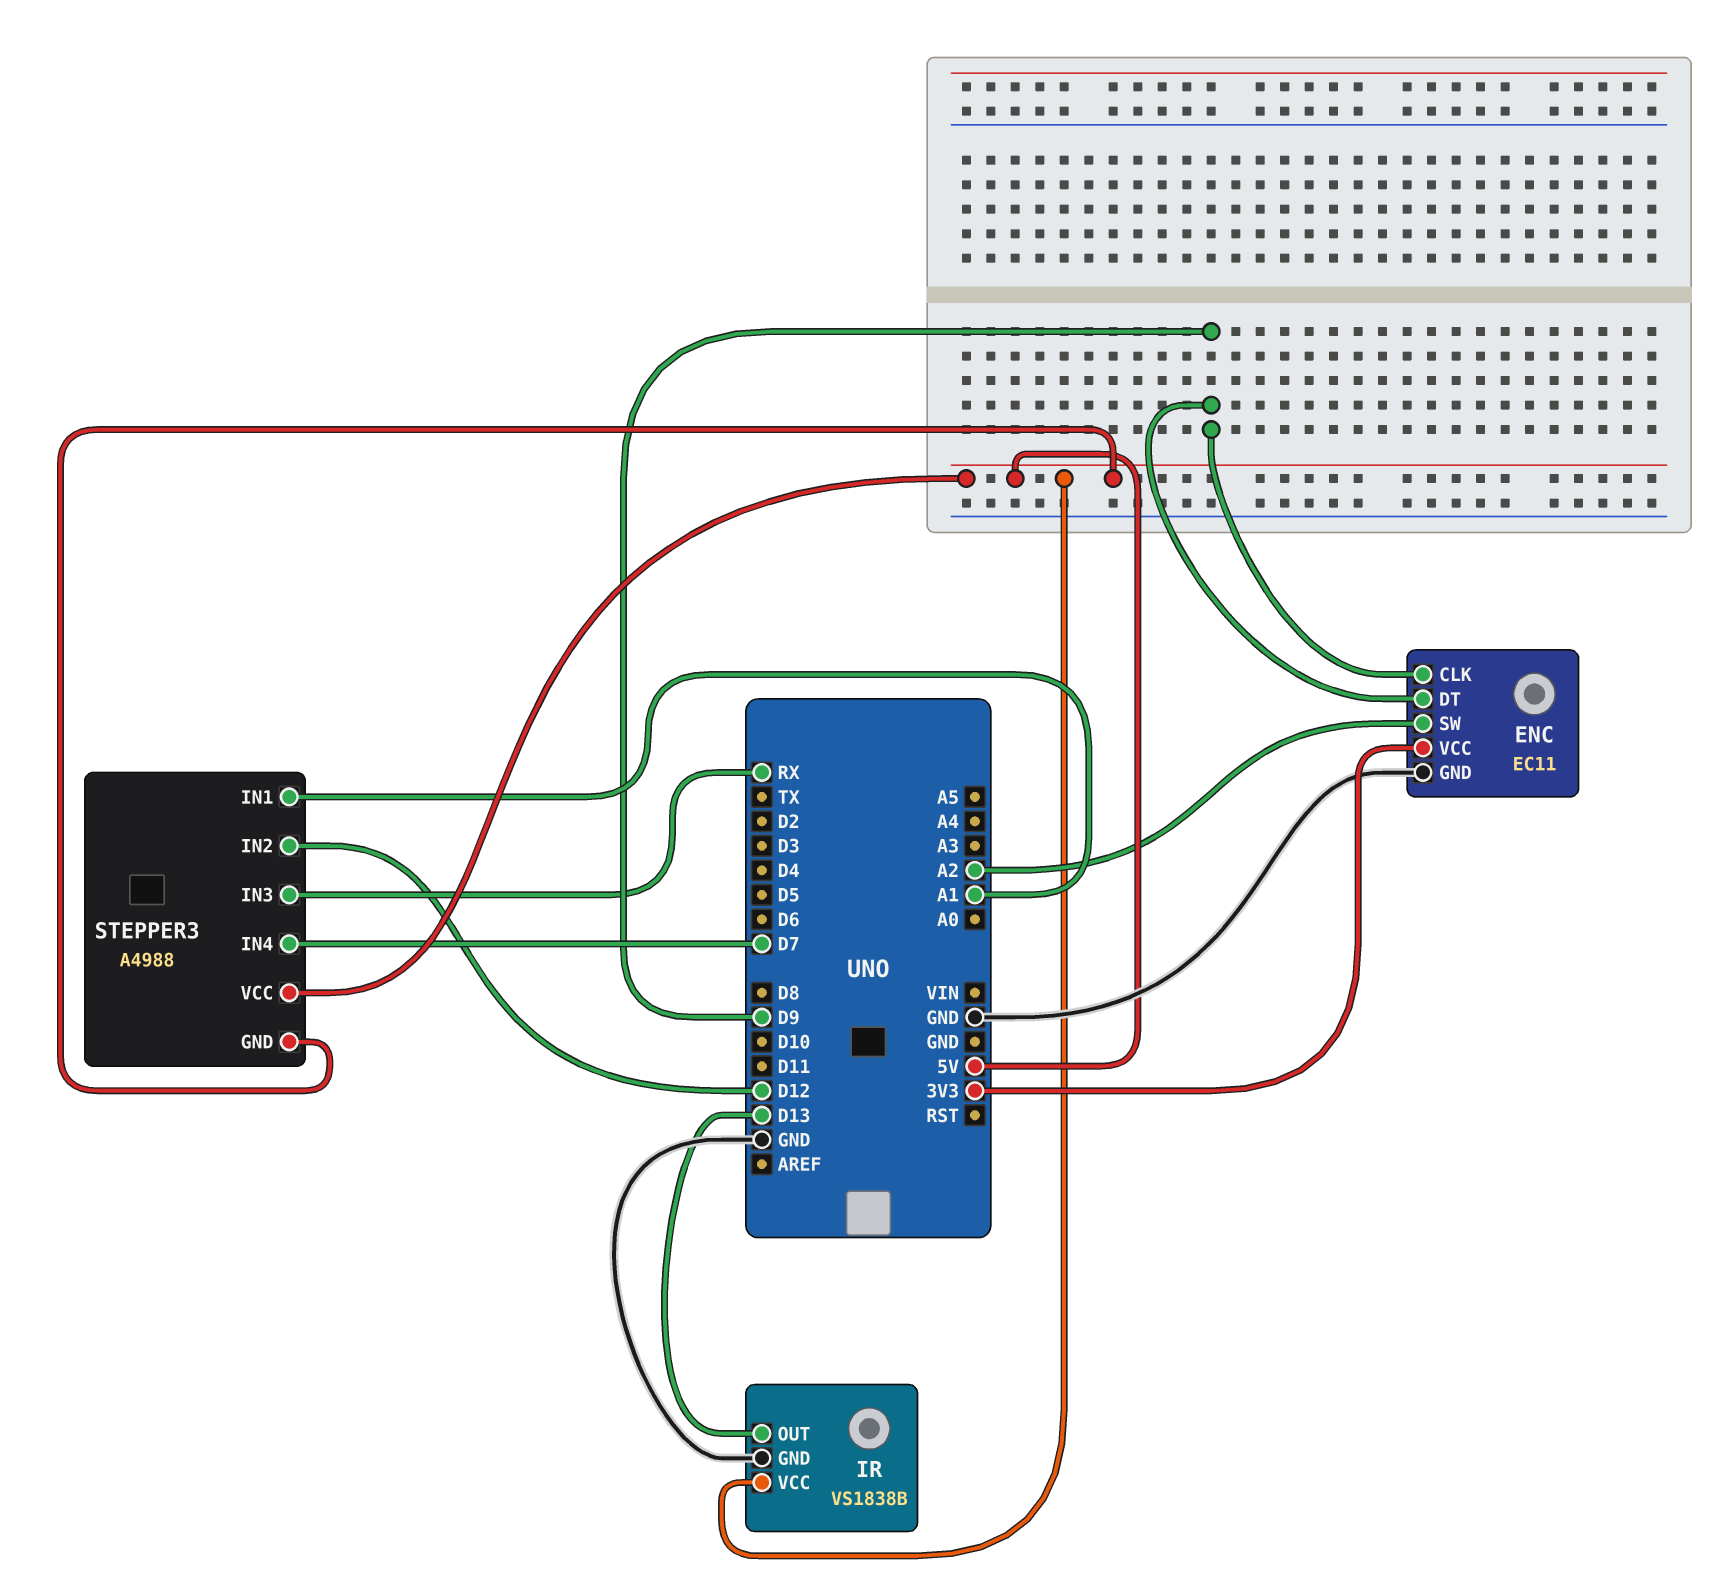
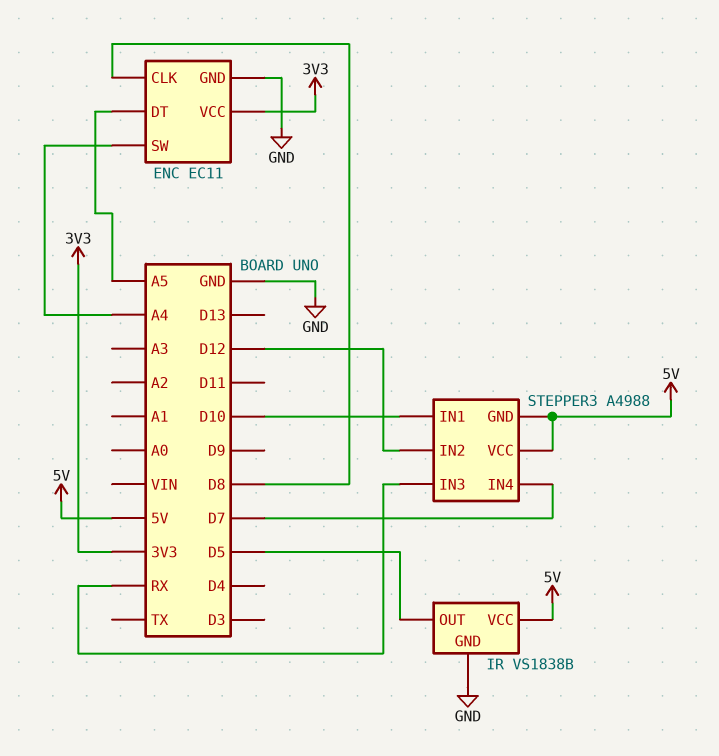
ENC pin CLK: D9 -> D8
ENC pin DT: D9 -> A5
ENC pin SW: A2 -> A4
IR pin OUT: D13 -> D5
STEPPER3 pin IN1: A1 -> D10

